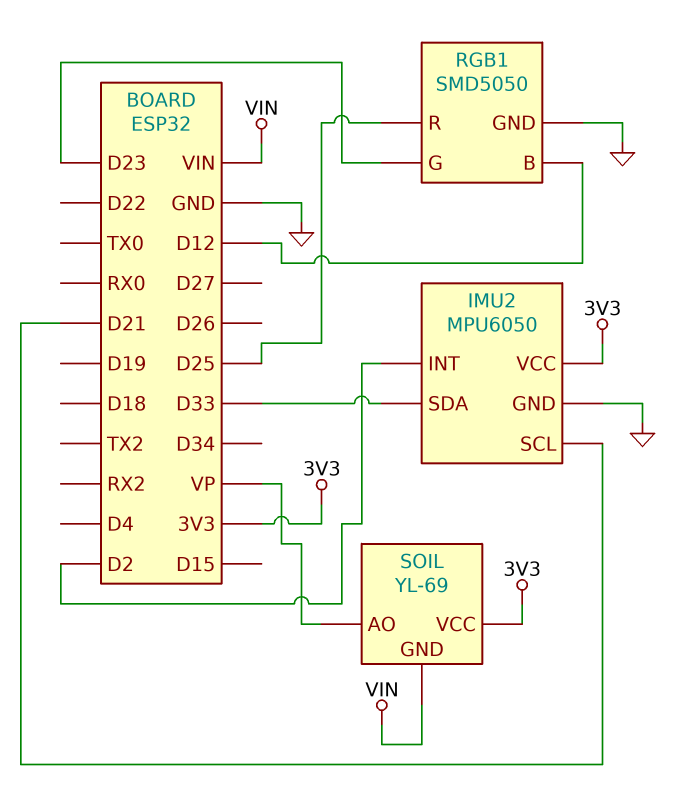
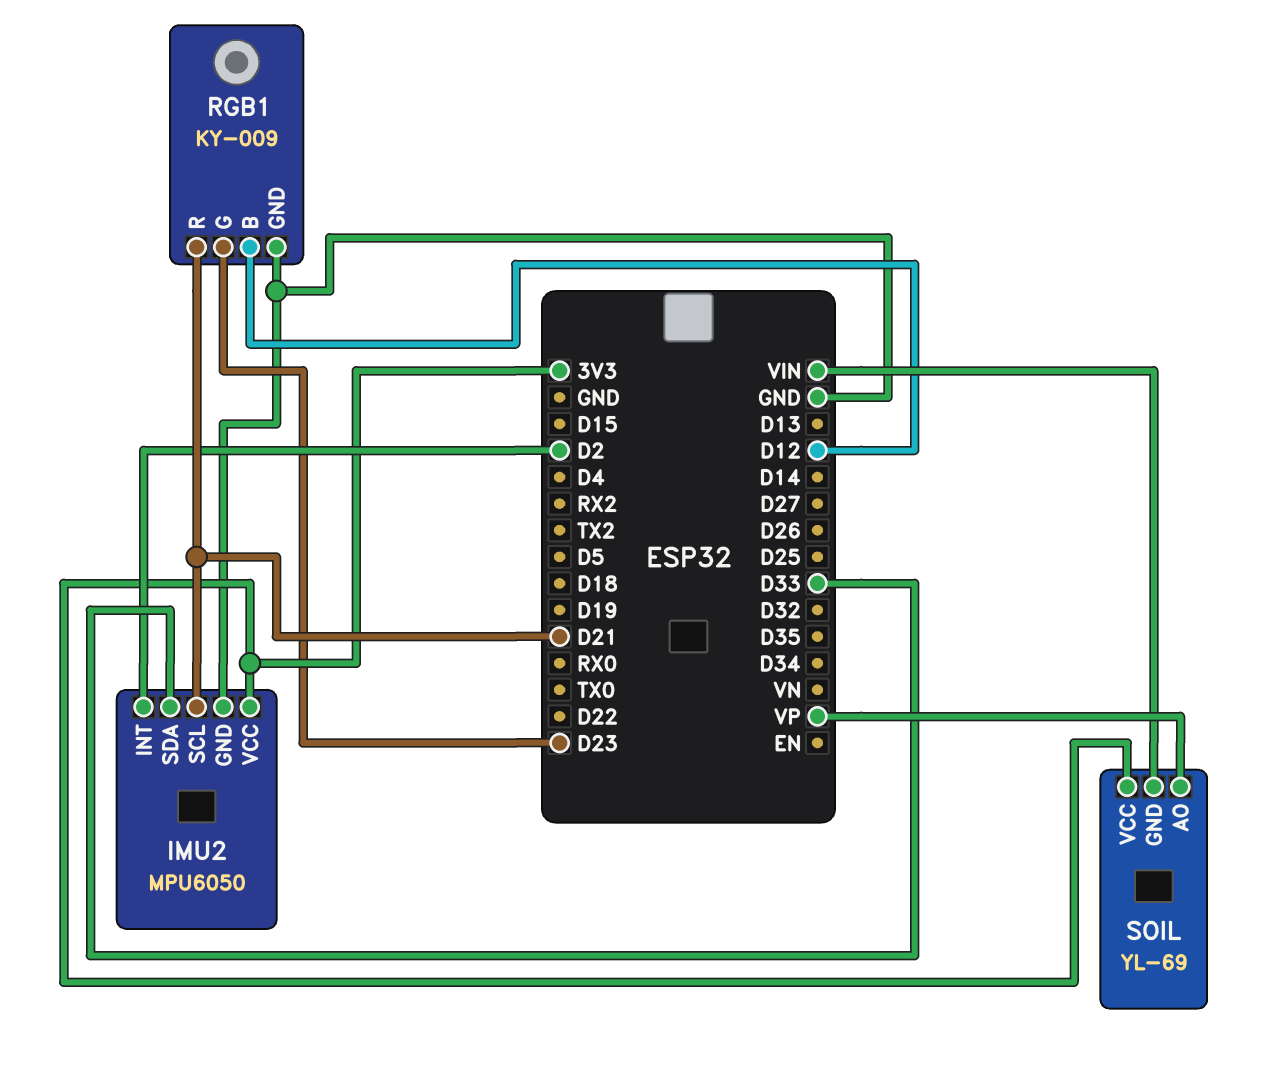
RGB1: SMD5050 -> KY-009
RGB1 pin R: D25 -> D21

